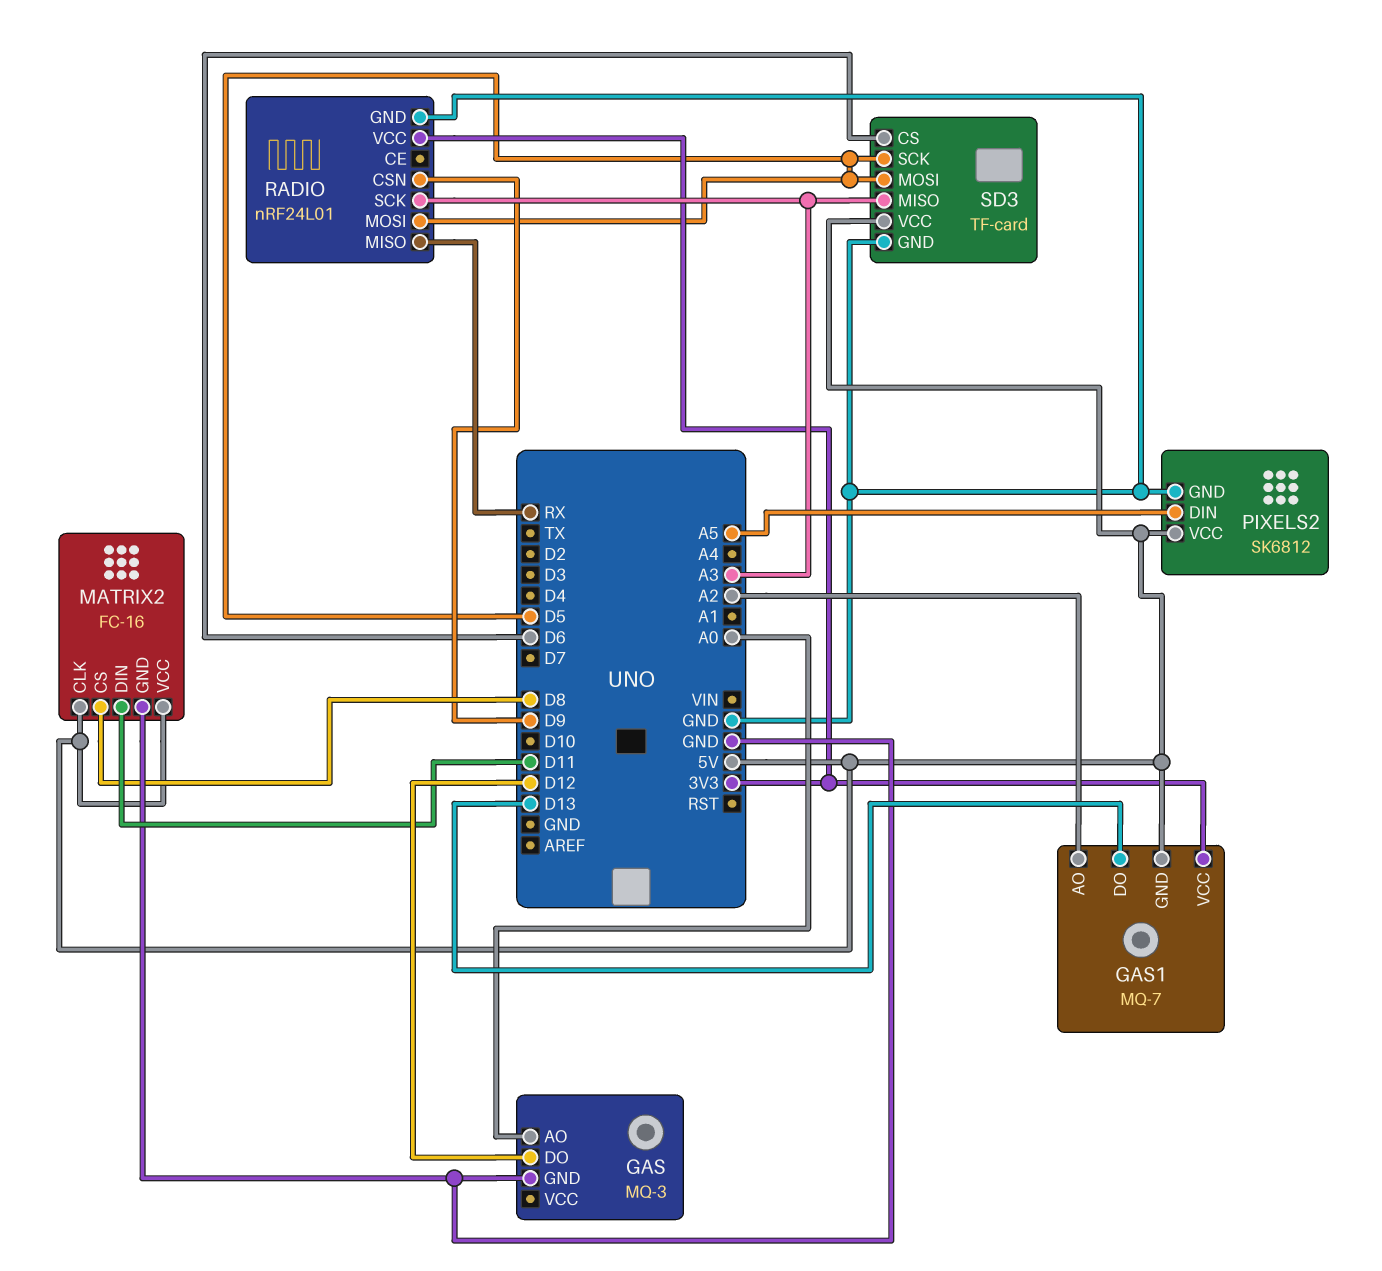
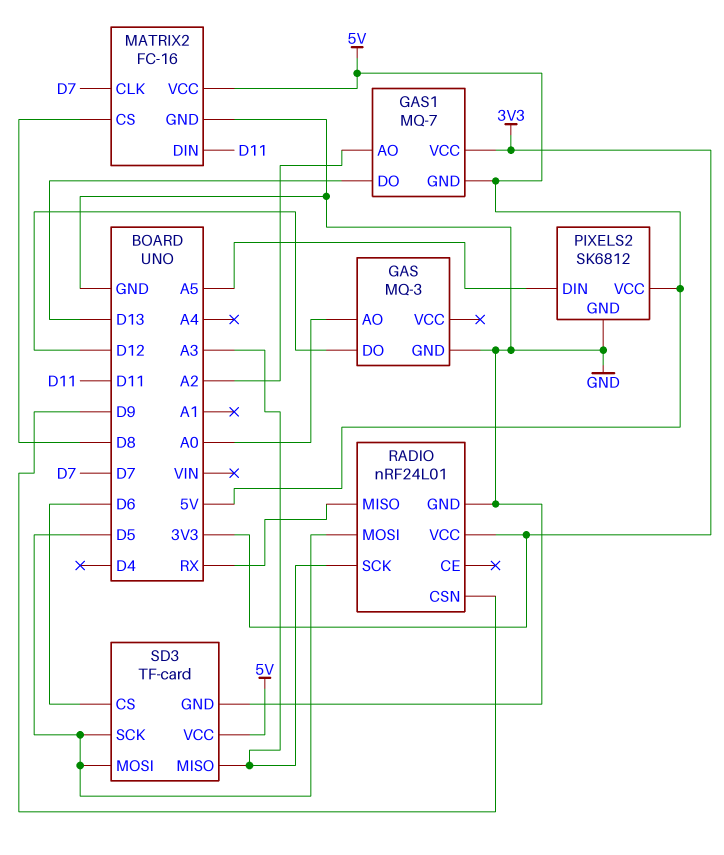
MATRIX2 pin CLK: 5V -> D7

